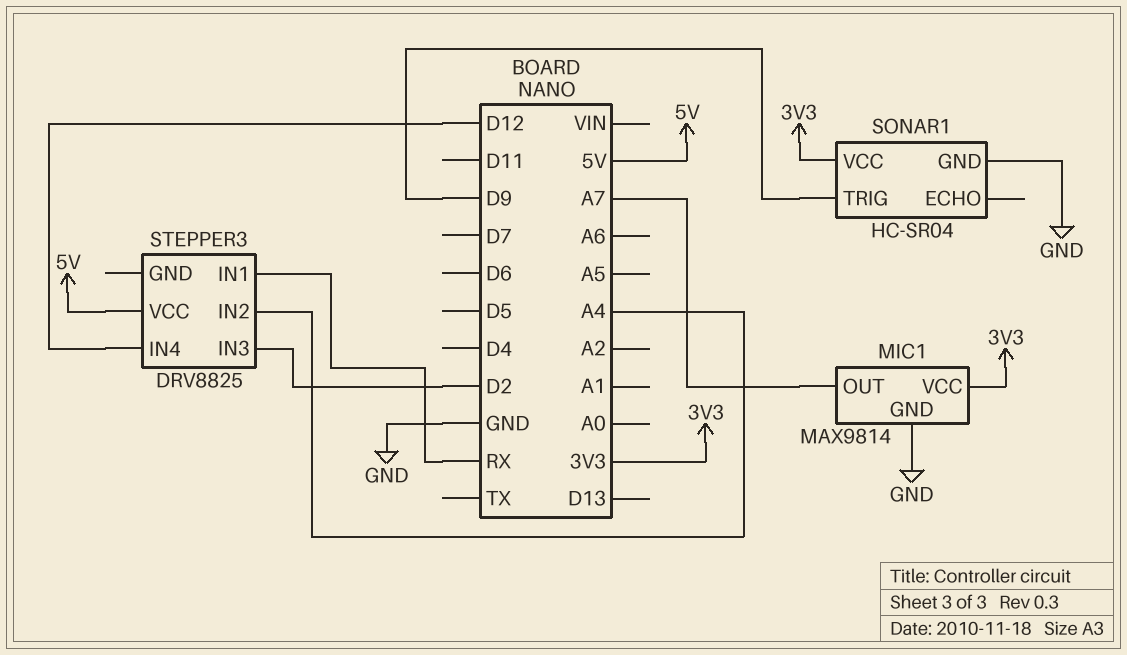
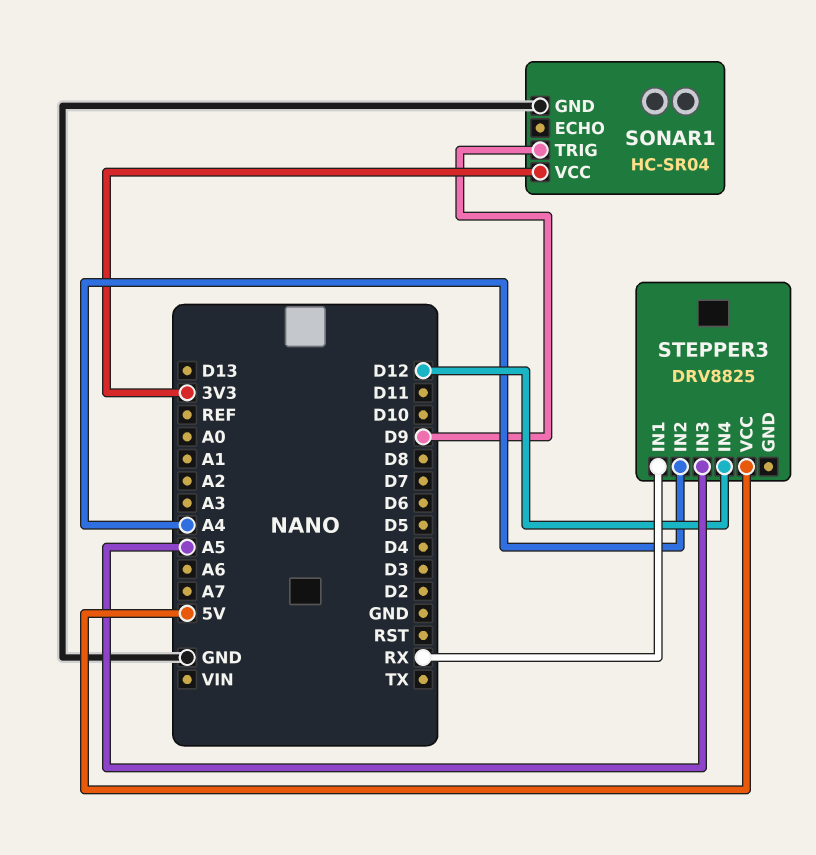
MIC1: MAX9814 -> none
MIC1 pin GND: GND -> none
MIC1 pin OUT: A7 -> none
MIC1 pin VCC: 3V3 -> none
STEPPER3 pin IN3: D2 -> A5

